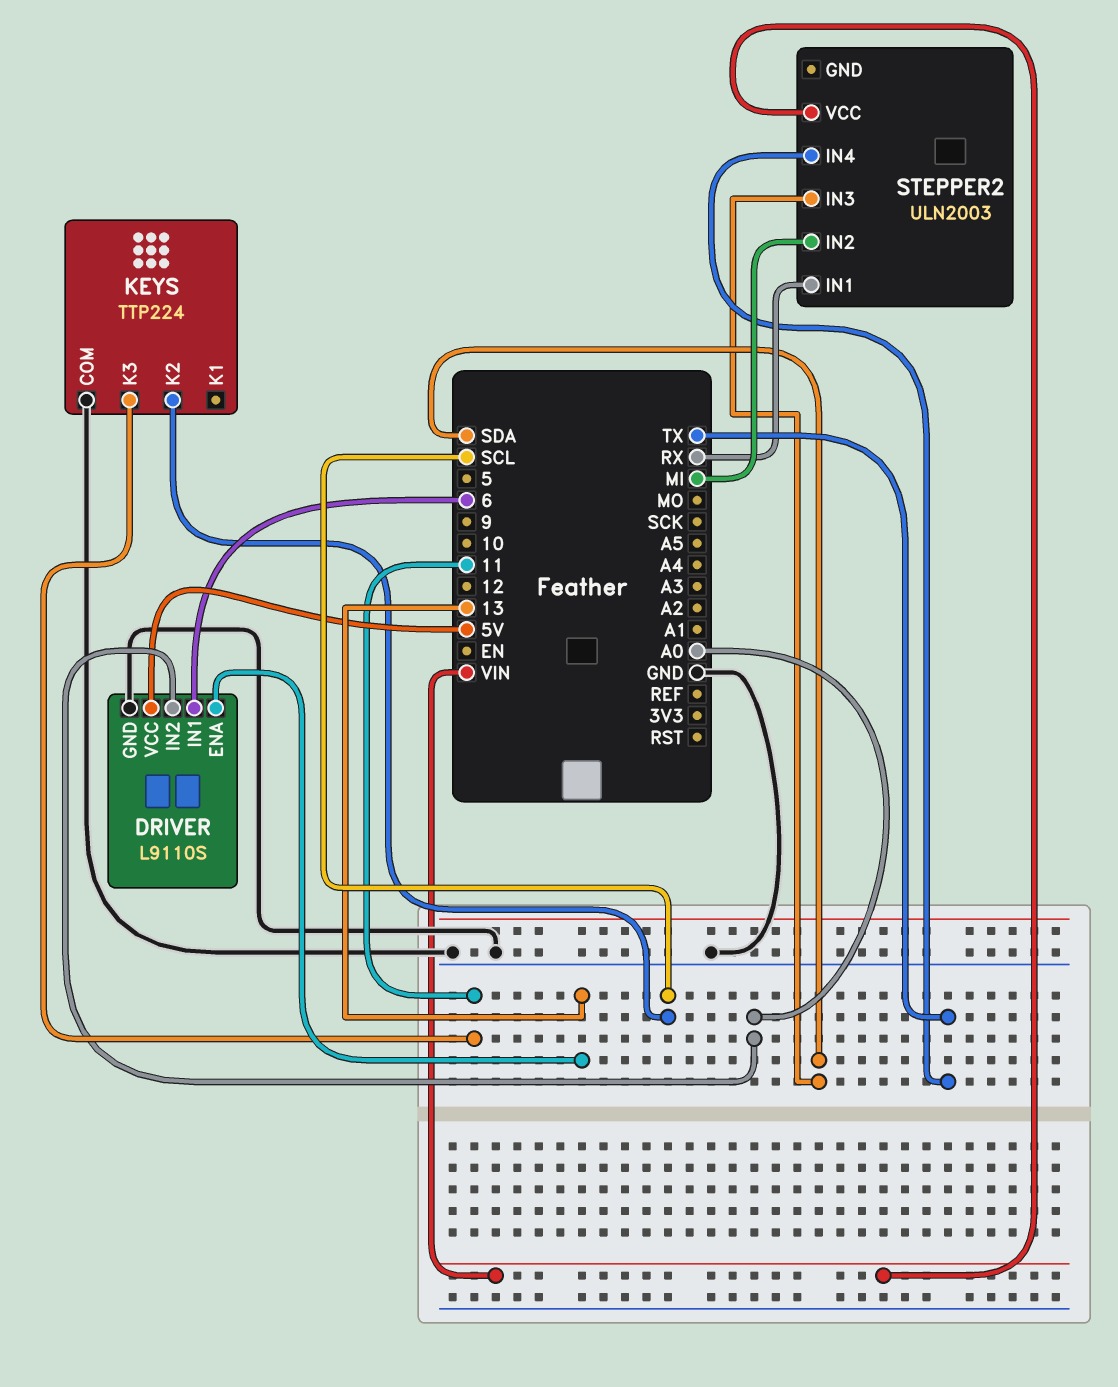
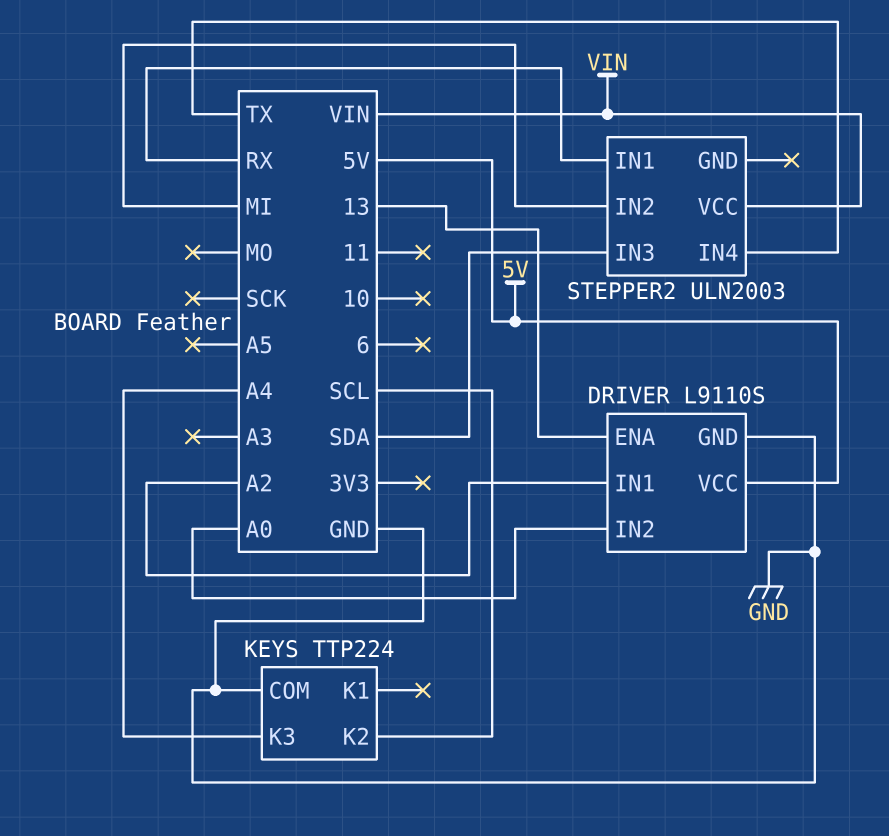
DRIVER pin IN1: 6 -> A2
KEYS pin K3: 11 -> A4

